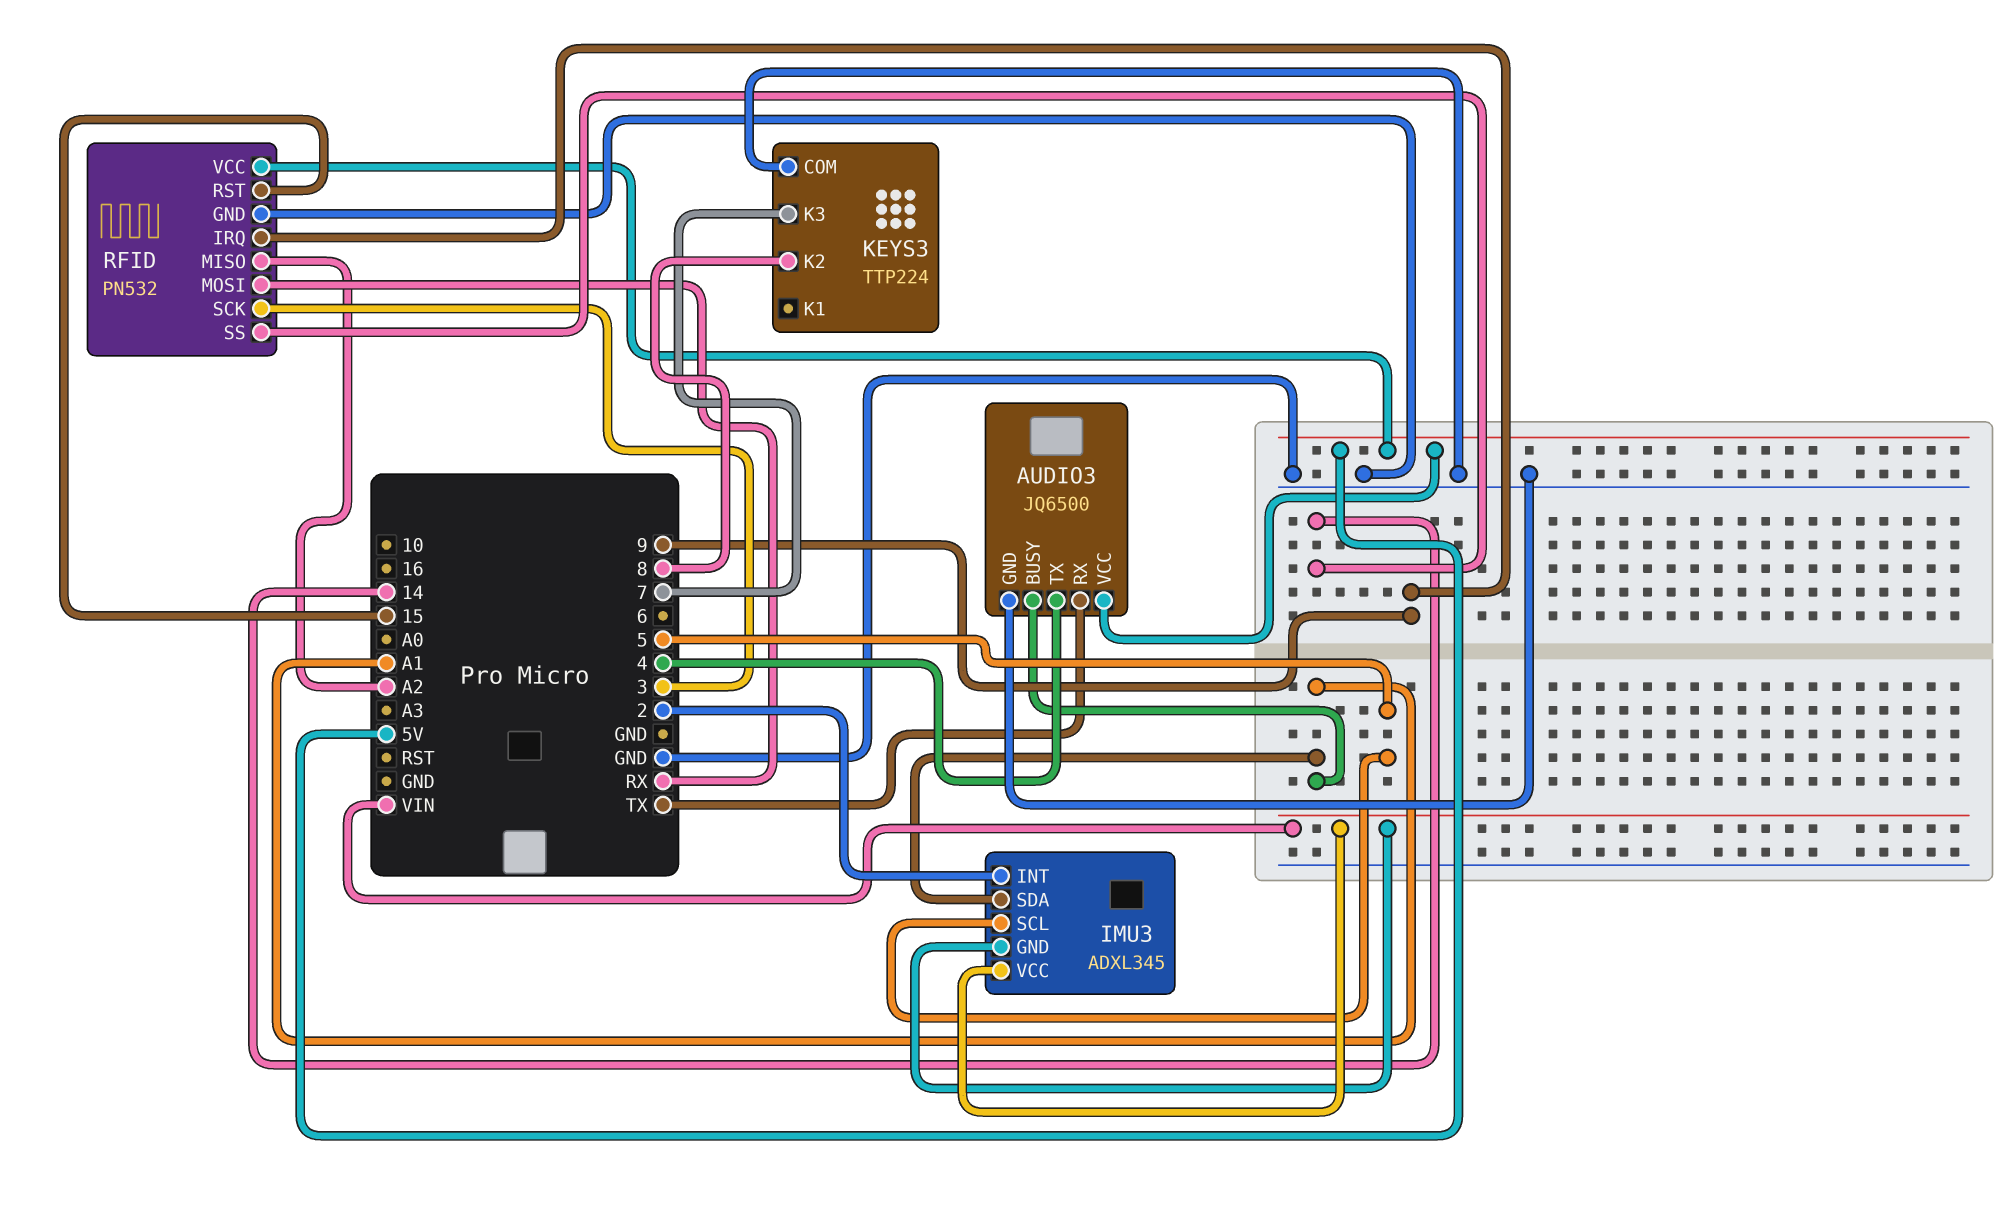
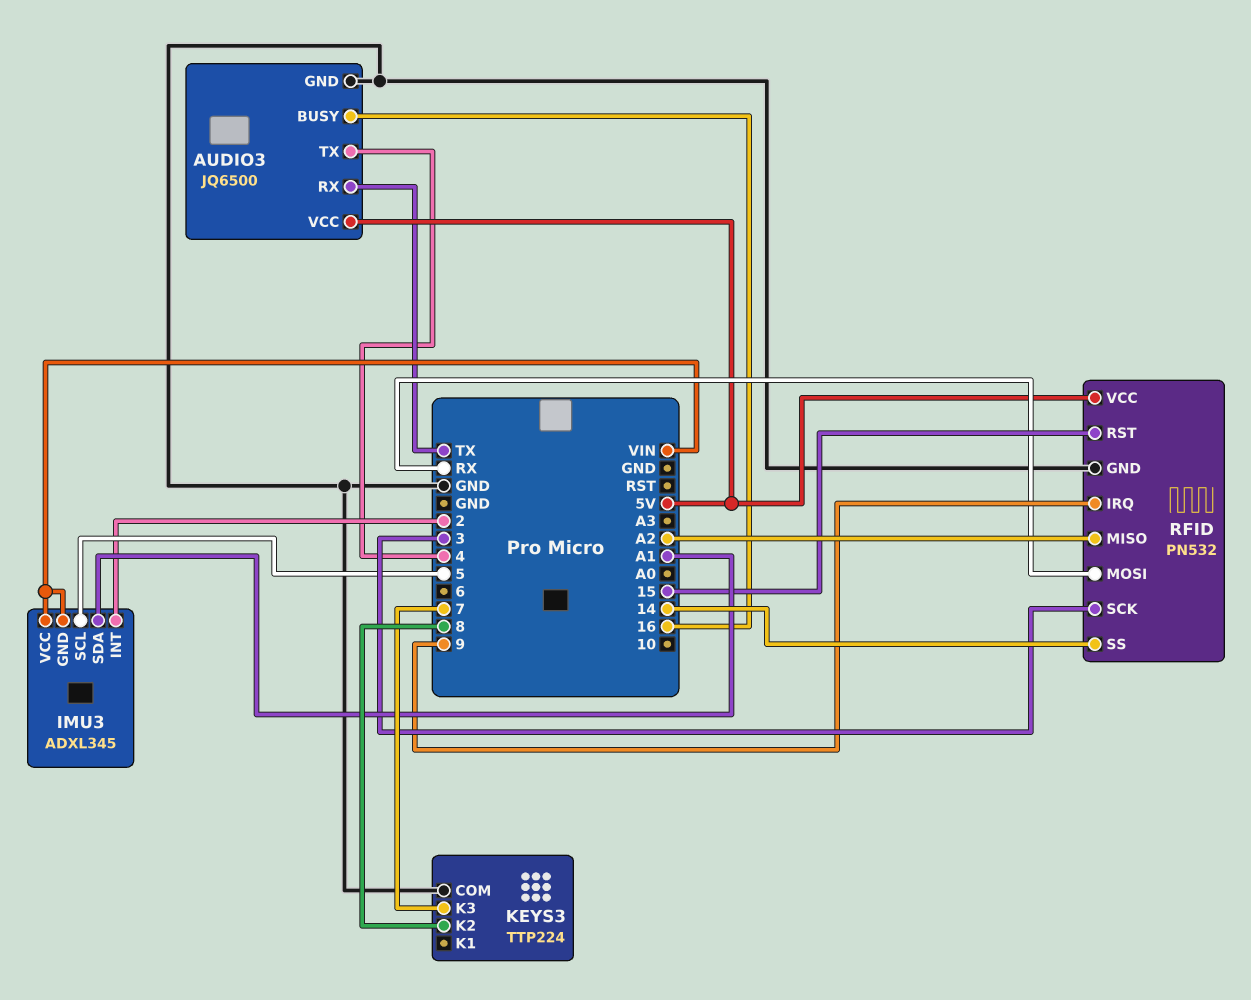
AUDIO3 pin BUSY: A1 -> 16

